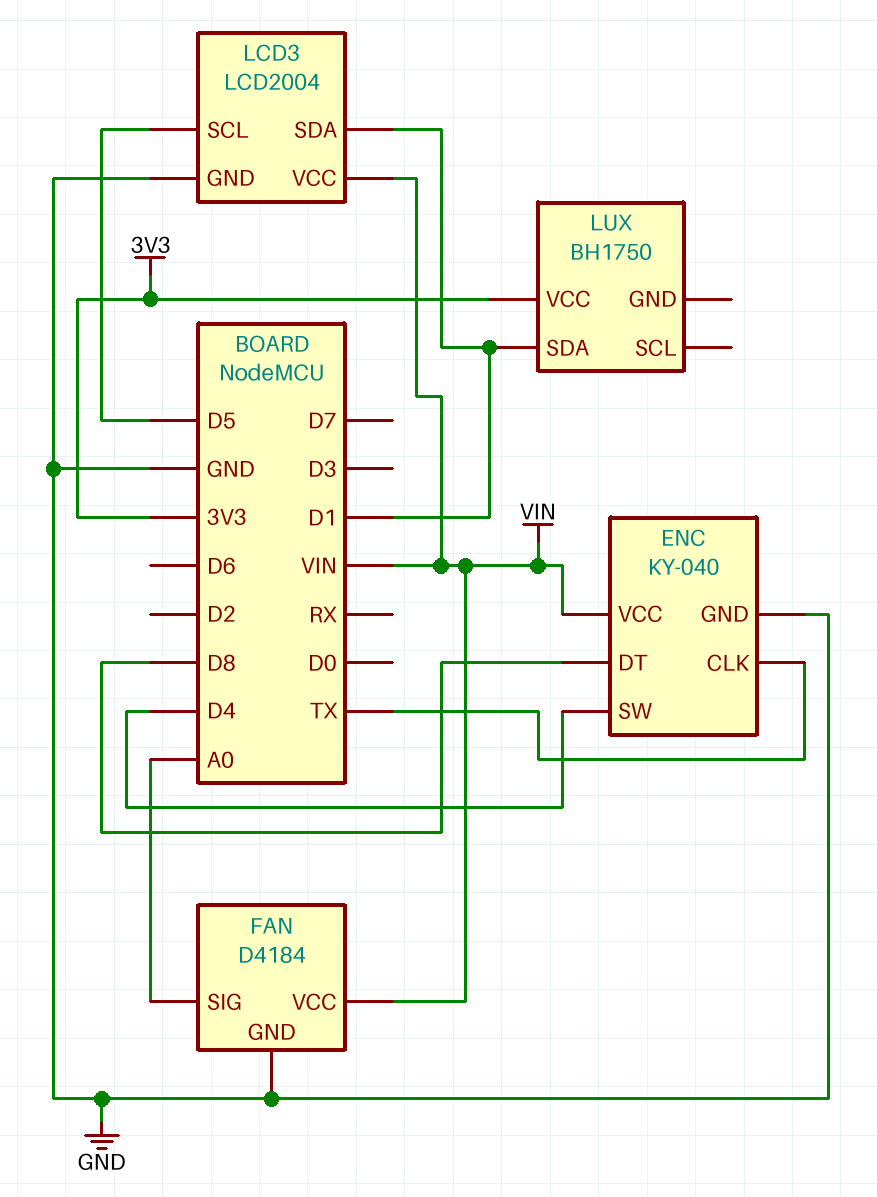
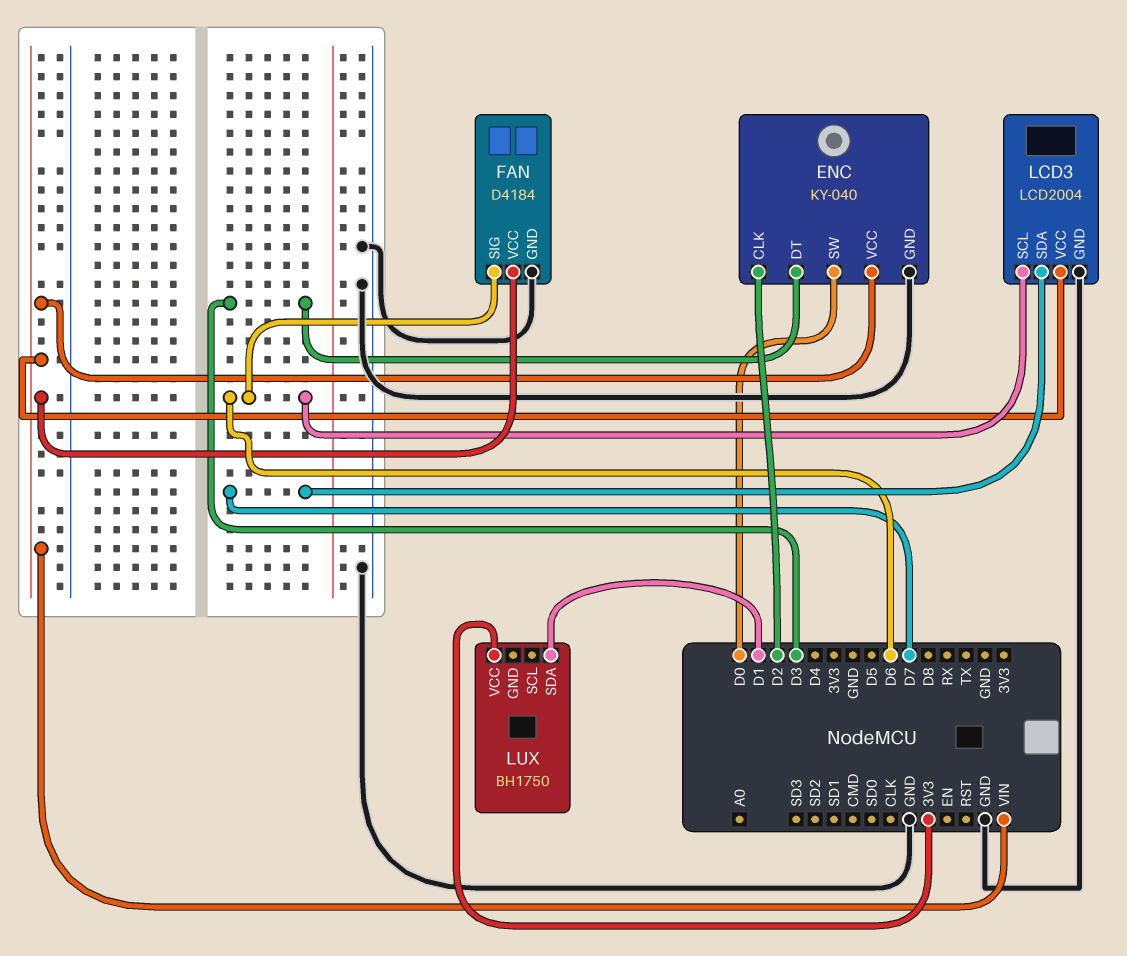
ENC pin CLK: TX -> D2
ENC pin DT: D8 -> D3
ENC pin SW: D4 -> D0
FAN pin SIG: A0 -> D6
LCD3 pin SCL: D5 -> D6
LCD3 pin SDA: D1 -> D7

